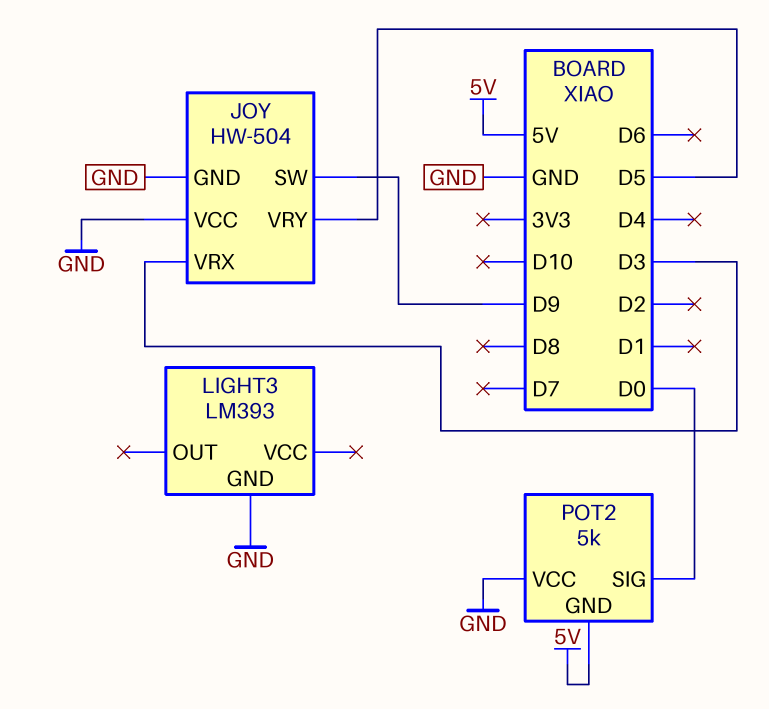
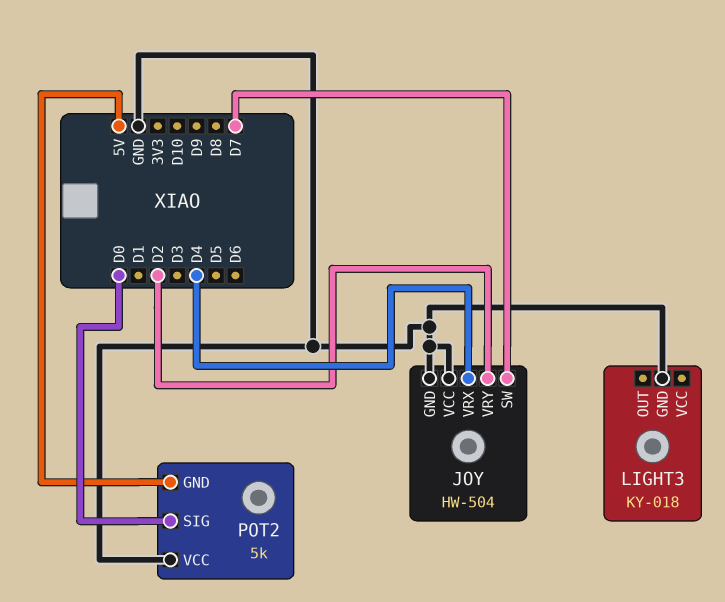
JOY pin SW: D9 -> D7
JOY pin VRX: D3 -> D4
JOY pin VRY: D5 -> D2
LIGHT3: LM393 -> KY-018

